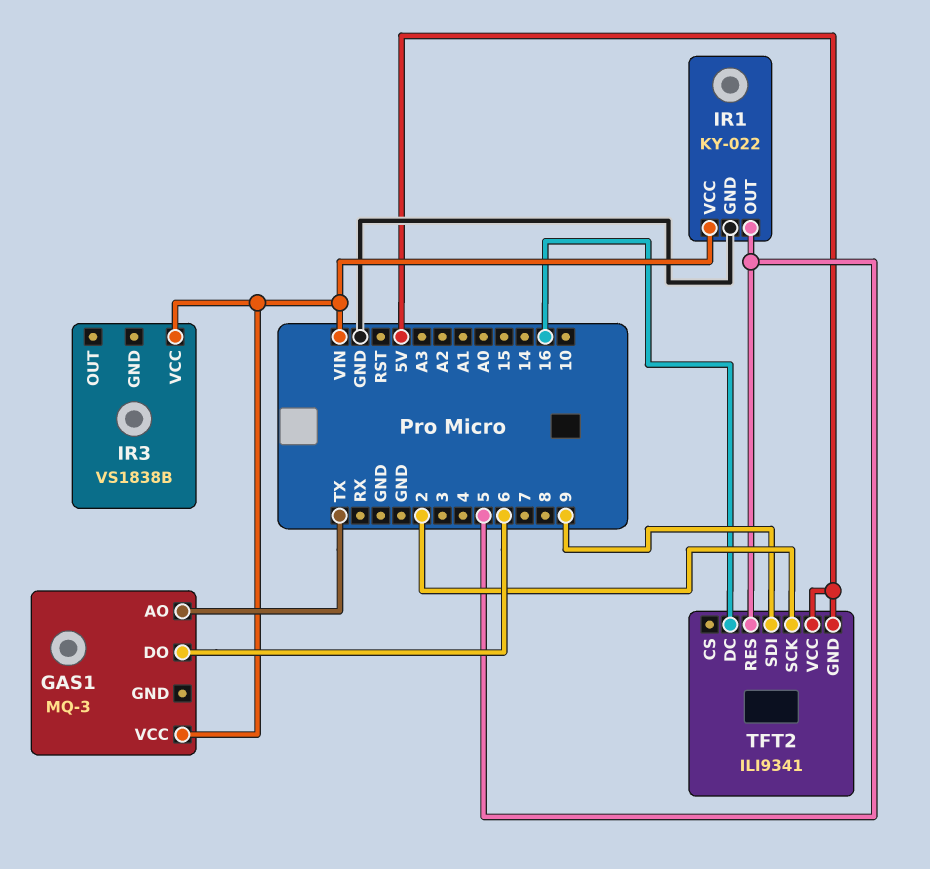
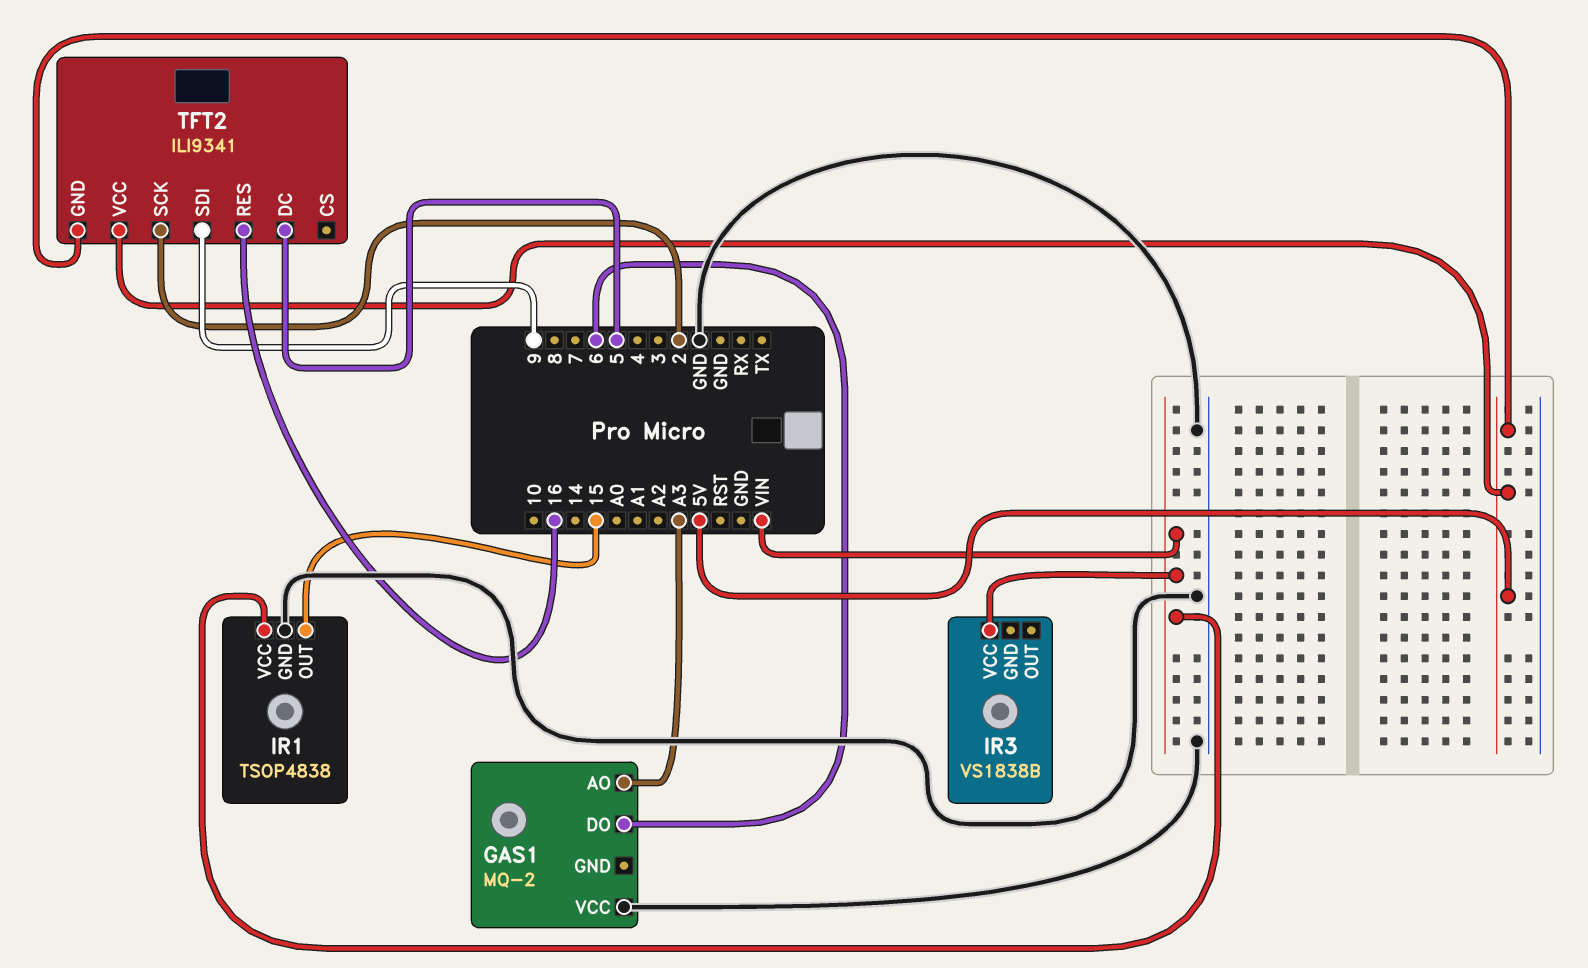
GAS1: MQ-3 -> MQ-2
GAS1 pin AO: TX -> A3
GAS1 pin VCC: VIN -> GND
IR1: KY-022 -> TSOP4838
IR1 pin OUT: 5 -> 15
TFT2 pin DC: 16 -> 5
TFT2 pin RES: 5 -> 16

